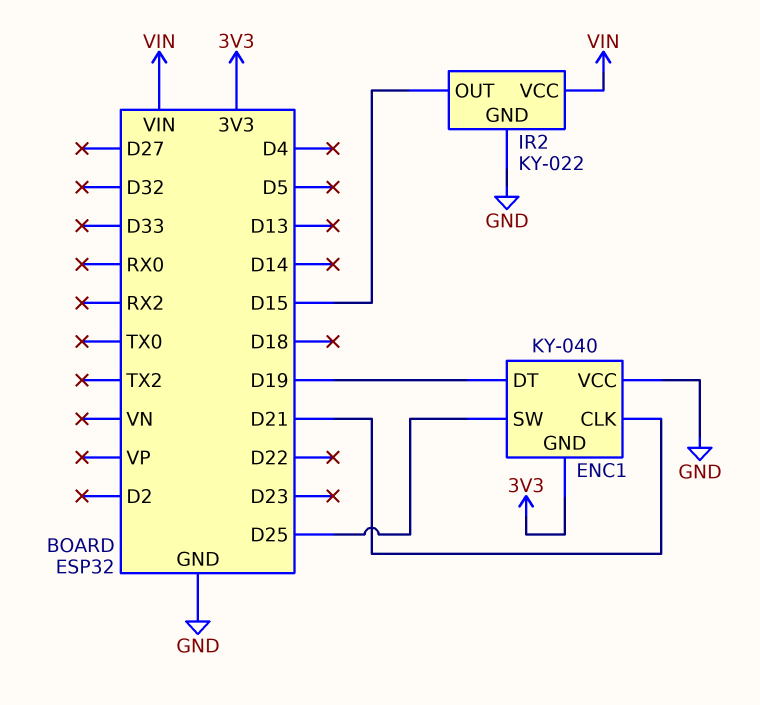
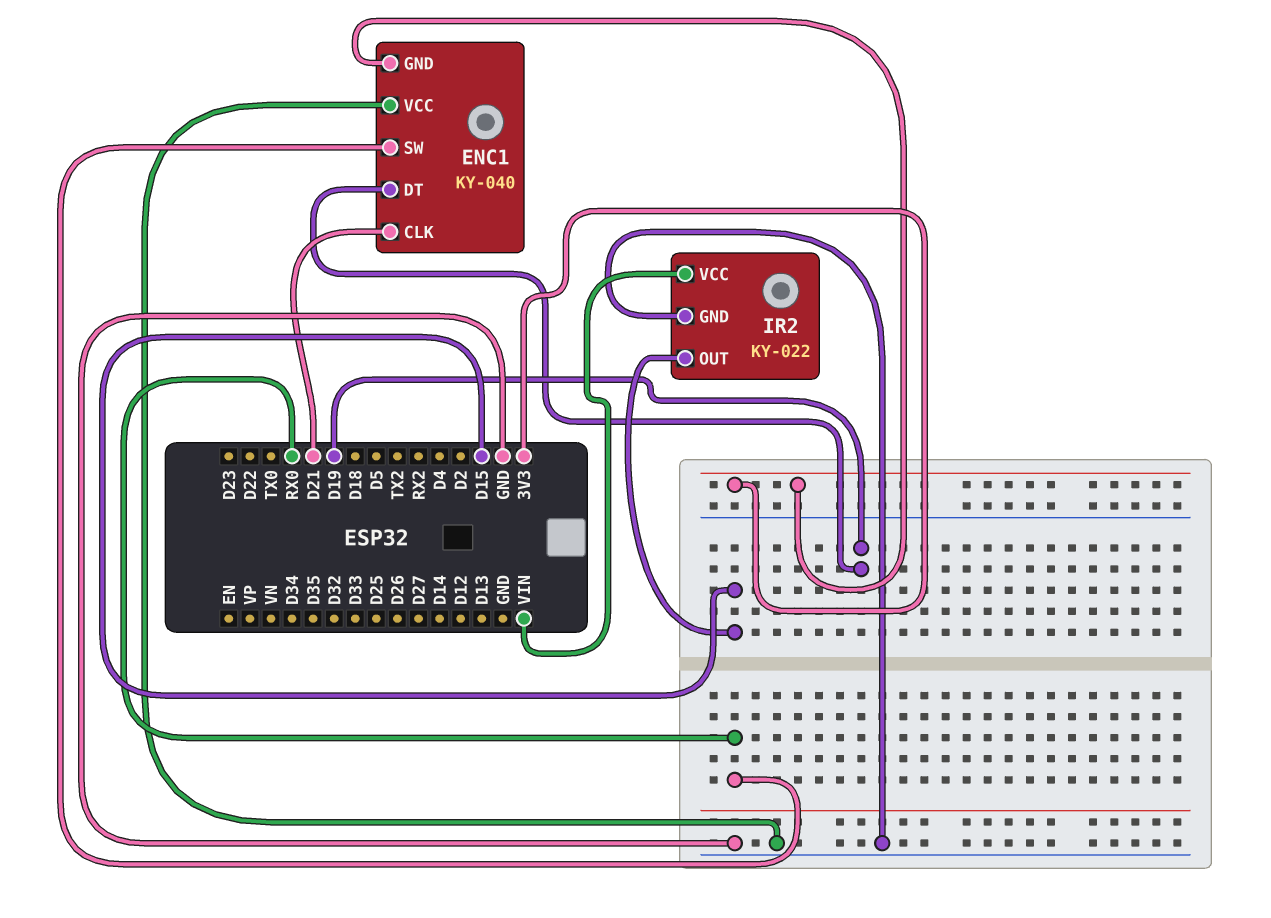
ENC1 pin SW: D25 -> RX0

